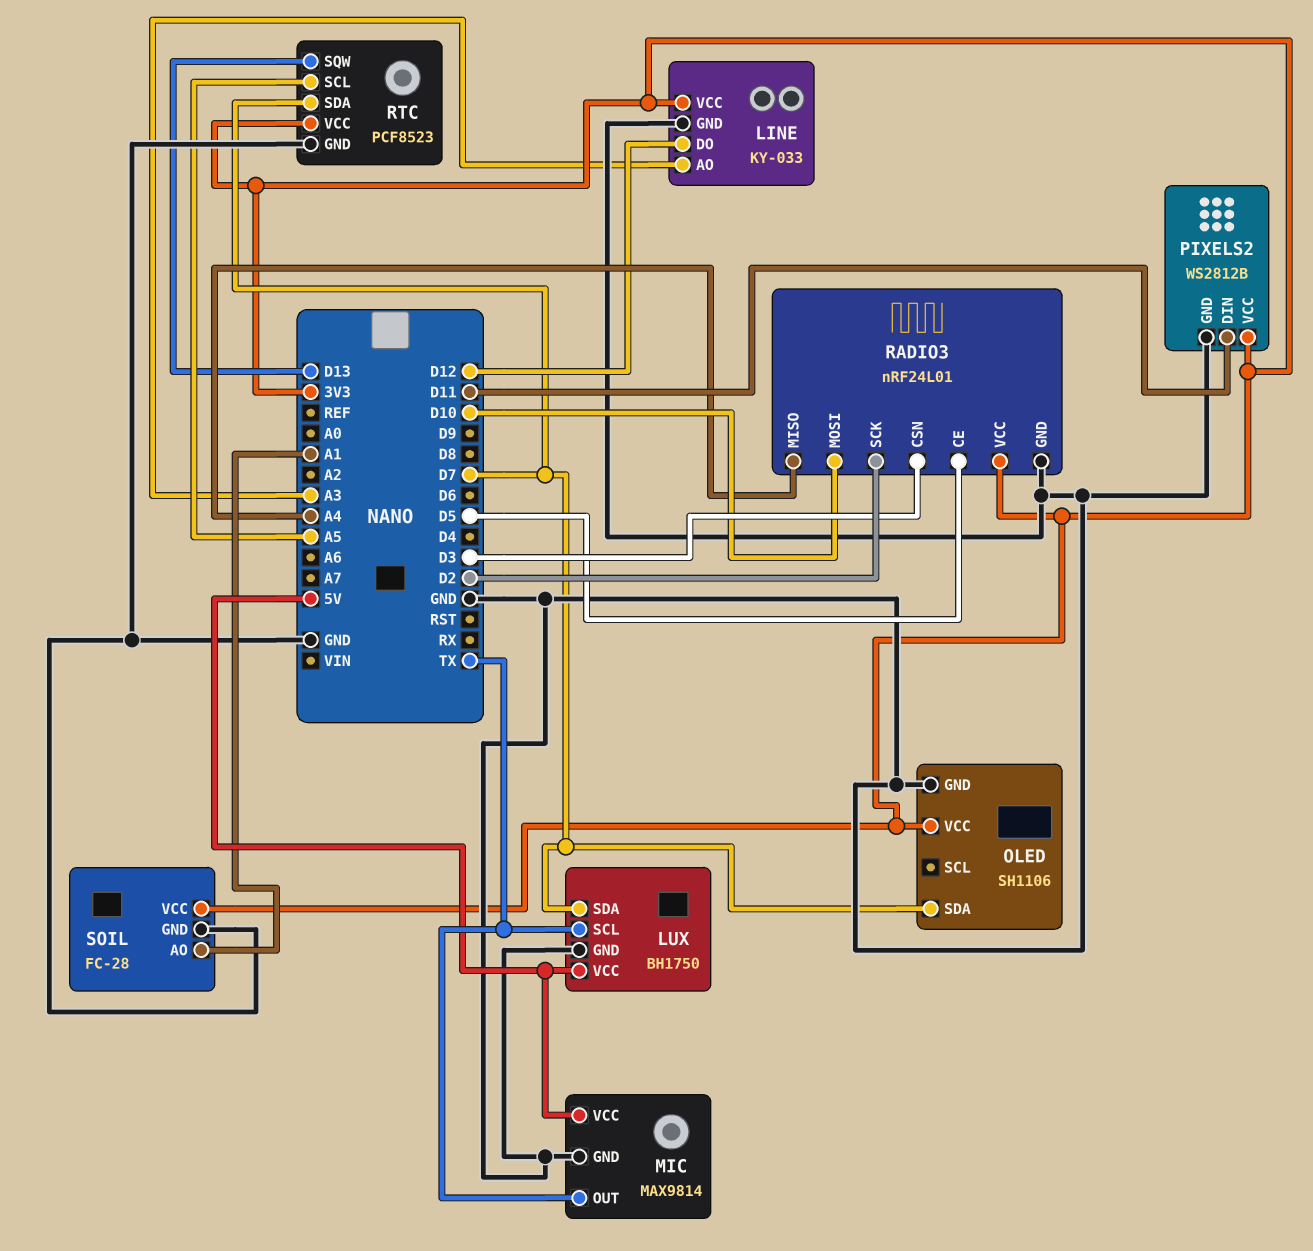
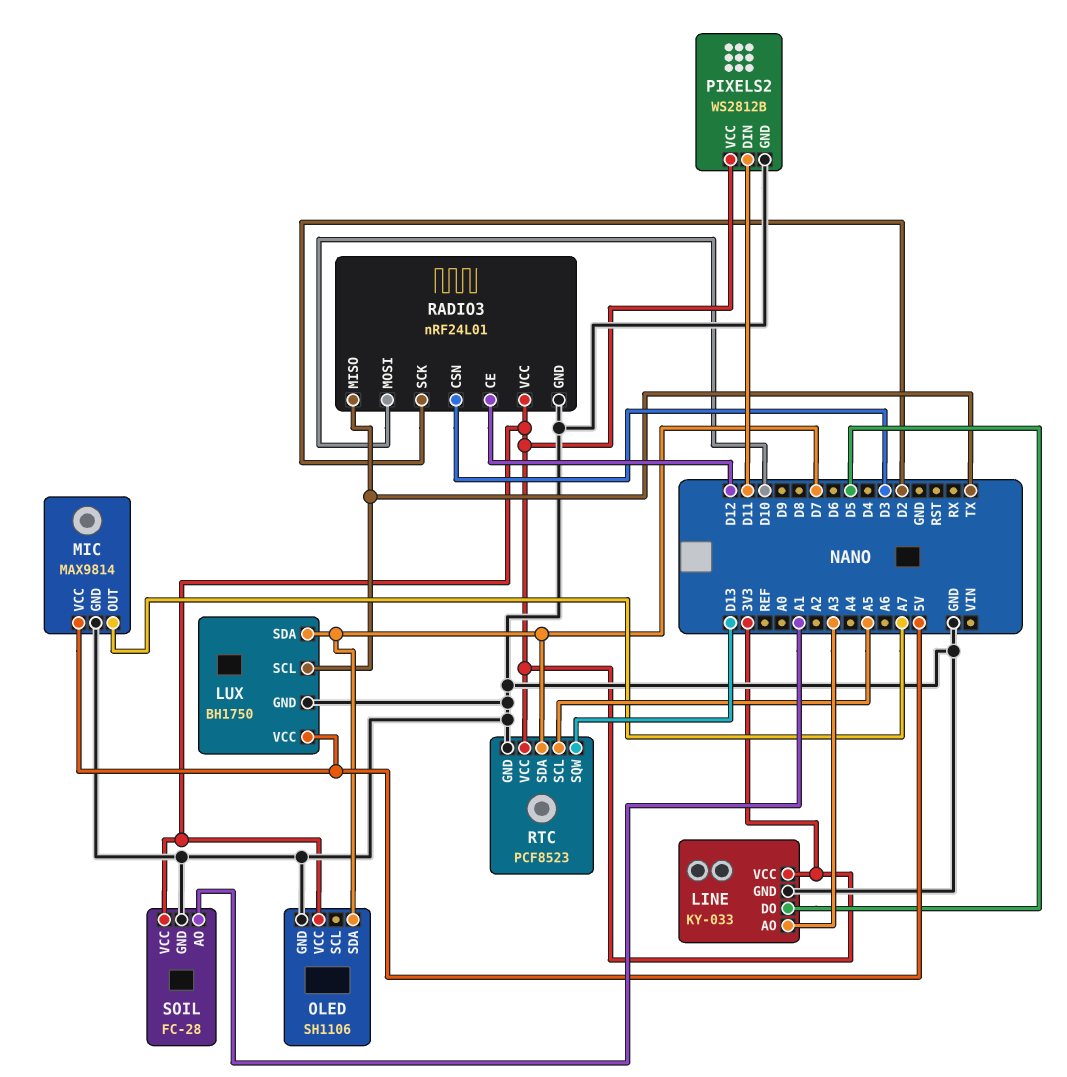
LINE pin DO: D12 -> D5
MIC pin OUT: TX -> A7
RADIO3 pin CE: D5 -> D12
RADIO3 pin MISO: A4 -> TX

